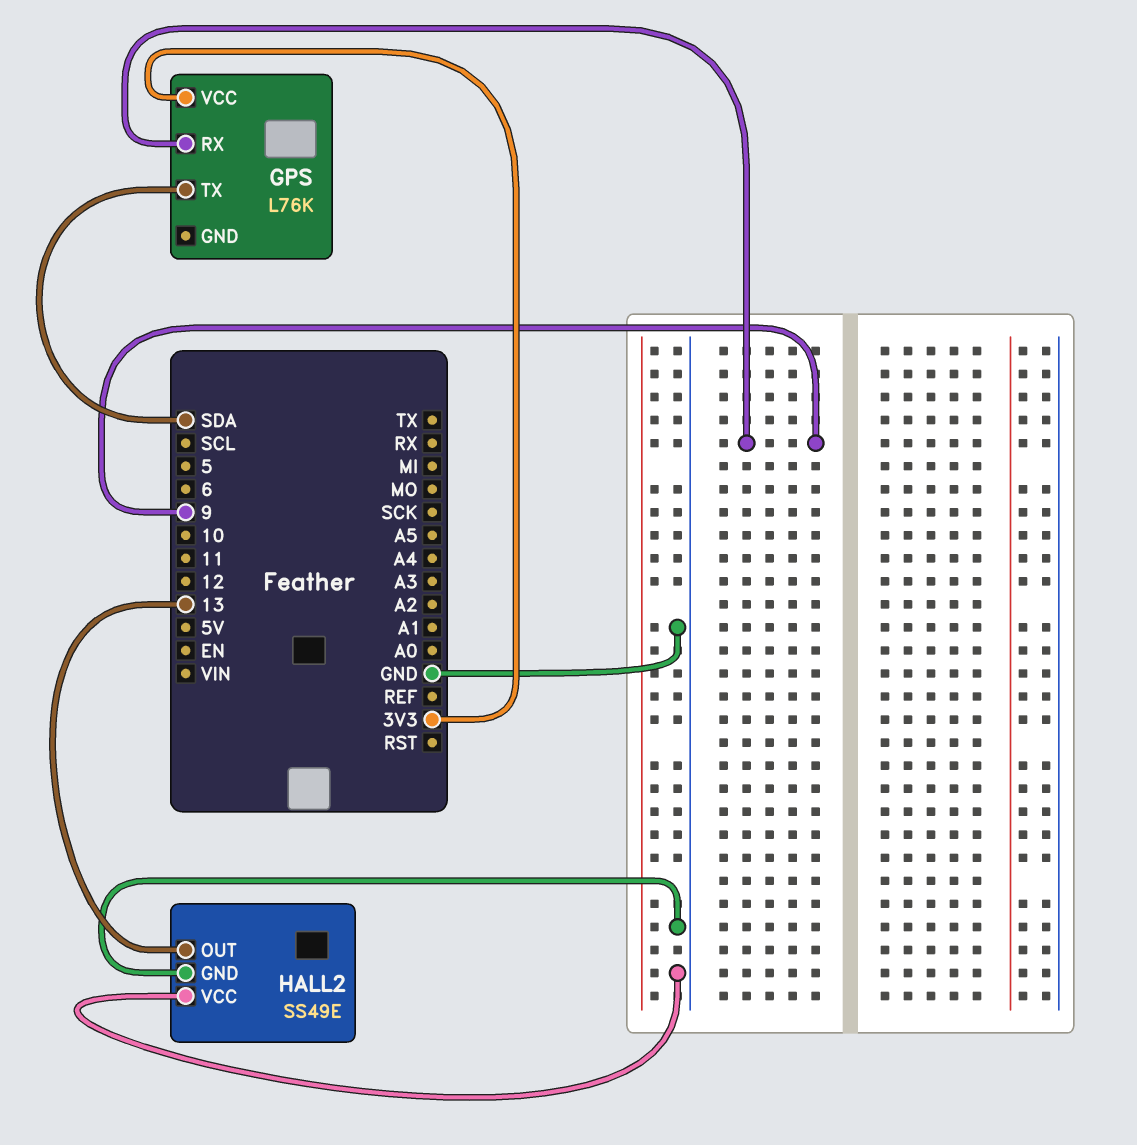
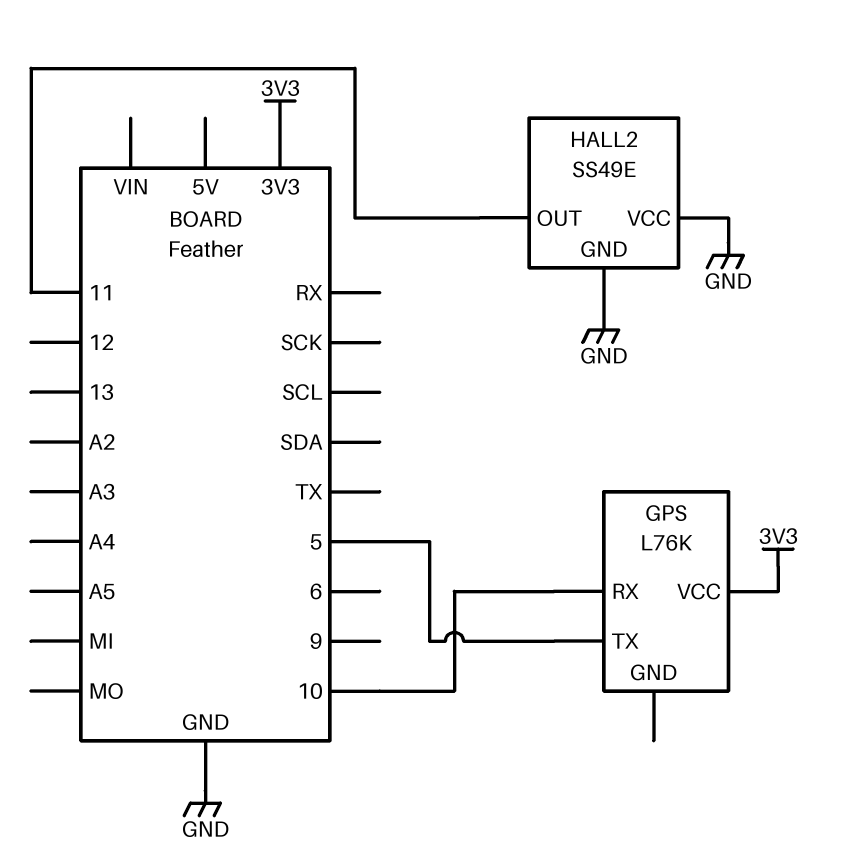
GPS pin RX: 9 -> 10
GPS pin TX: SDA -> 5
HALL2 pin OUT: 13 -> 11

